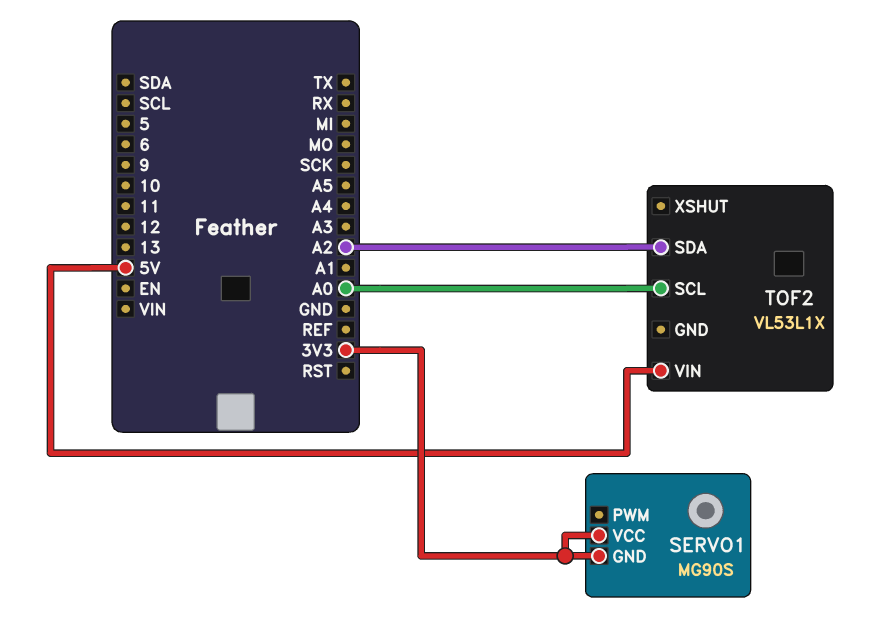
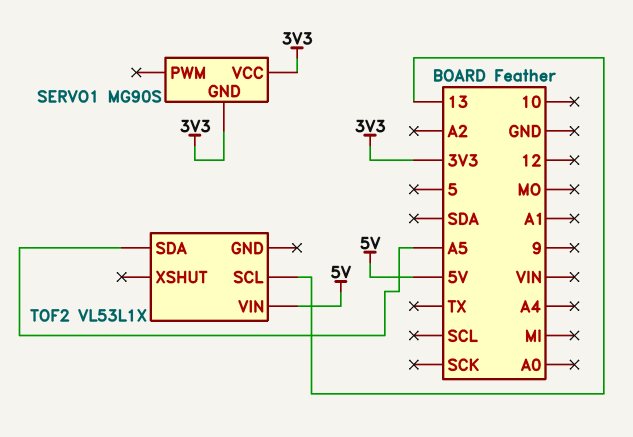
TOF2 pin SCL: A0 -> 13
TOF2 pin SDA: A2 -> A5

